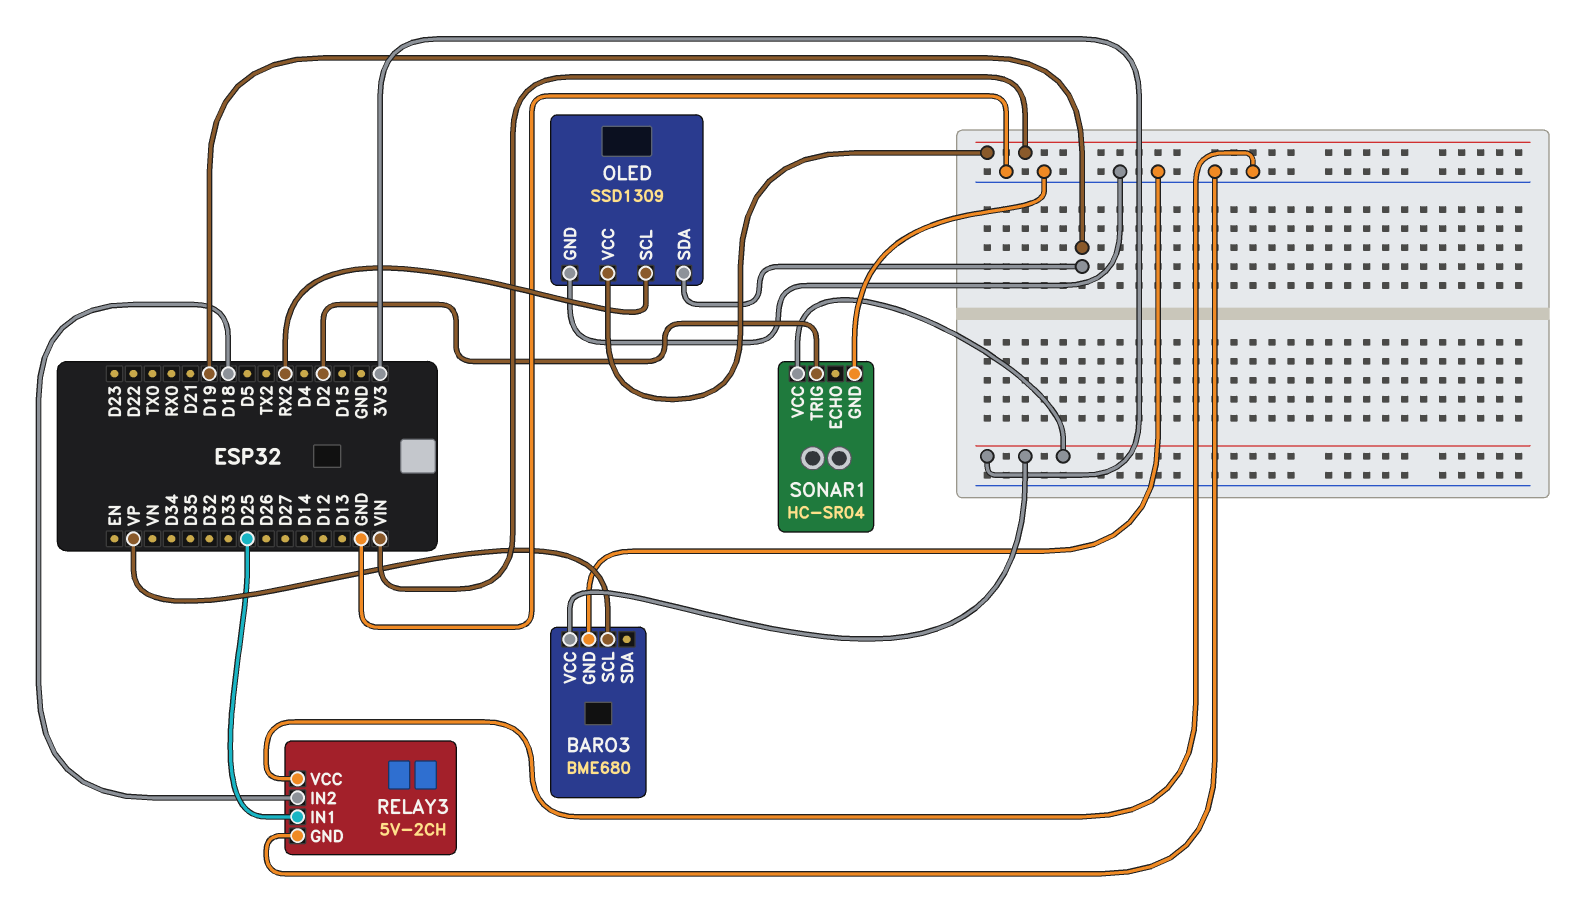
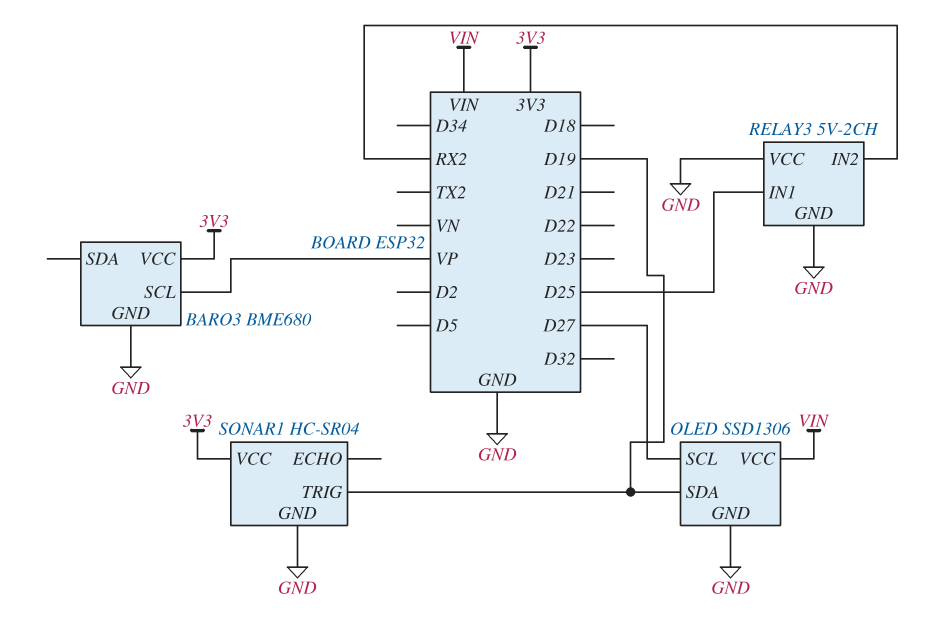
OLED: SSD1309 -> SSD1306
OLED pin SCL: RX2 -> D27
RELAY3 pin IN2: D18 -> RX2
SONAR1 pin TRIG: D2 -> D19

